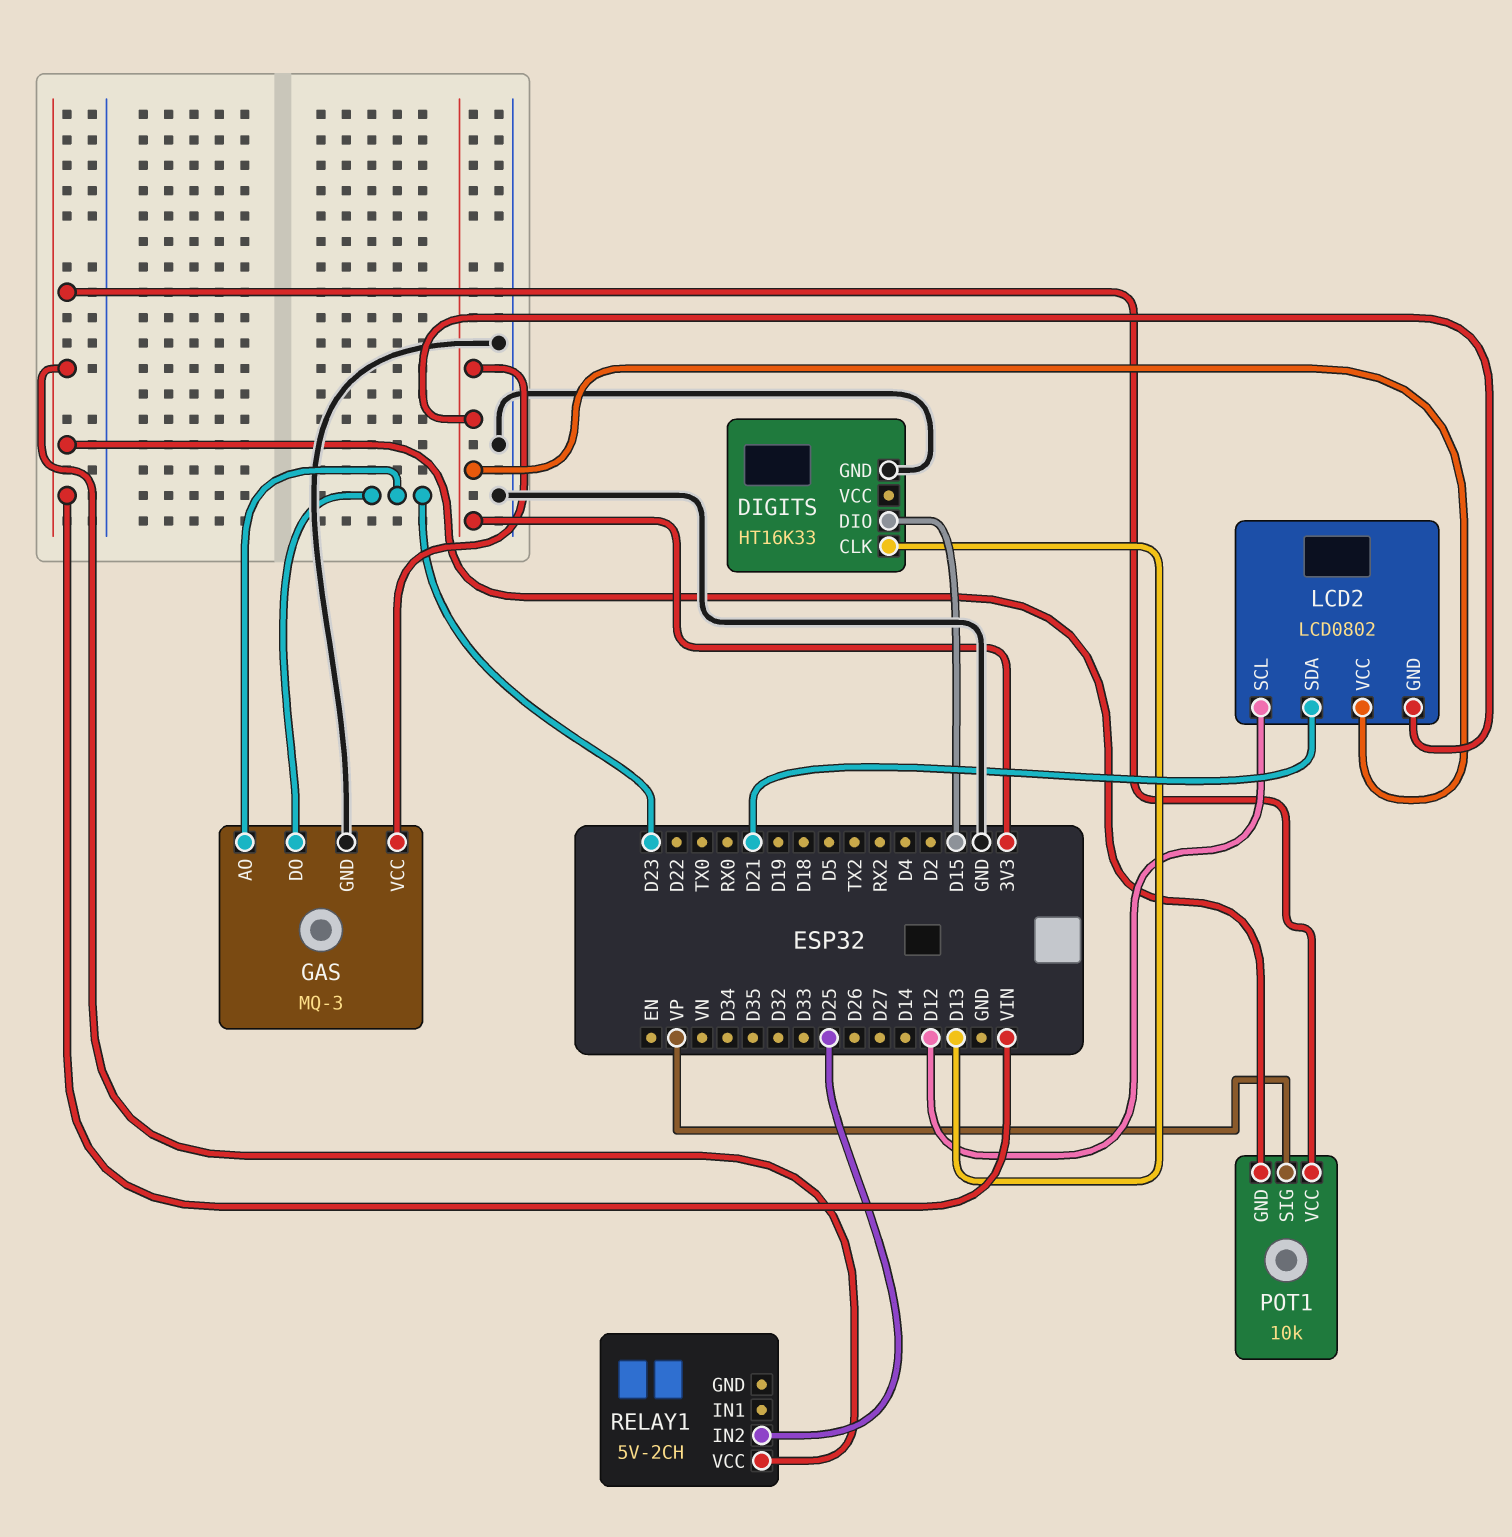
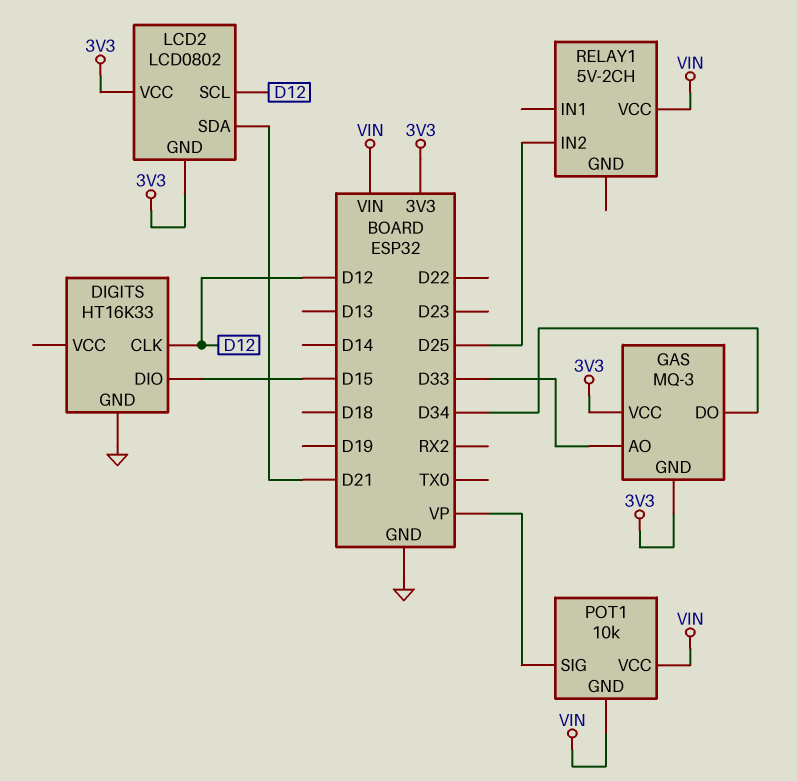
DIGITS pin CLK: D13 -> D12
GAS pin AO: D23 -> D33
GAS pin DO: D23 -> D34
GAS pin GND: GND -> 3V3

